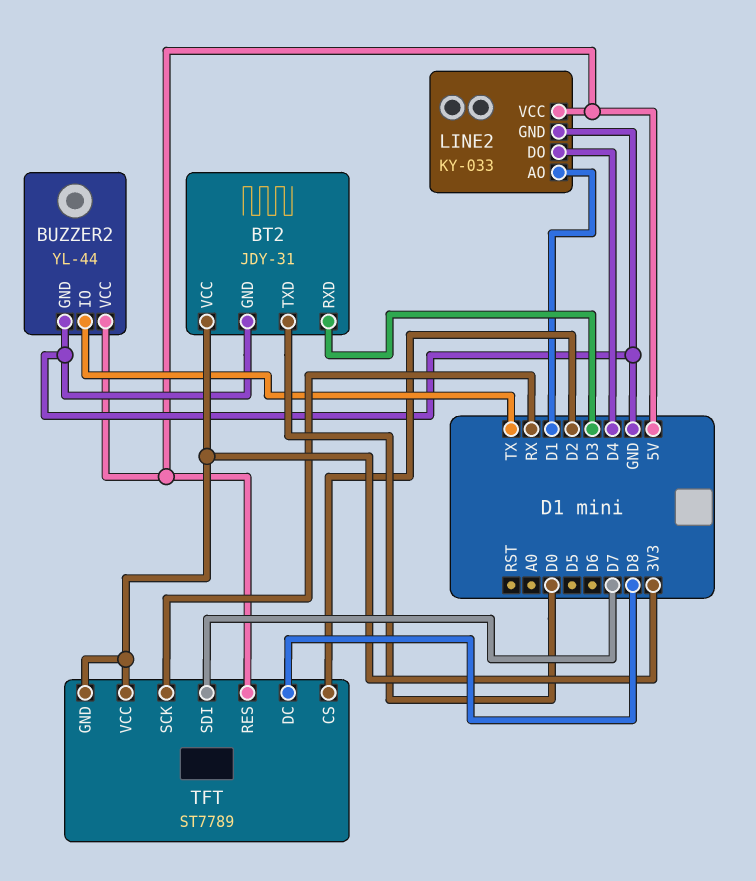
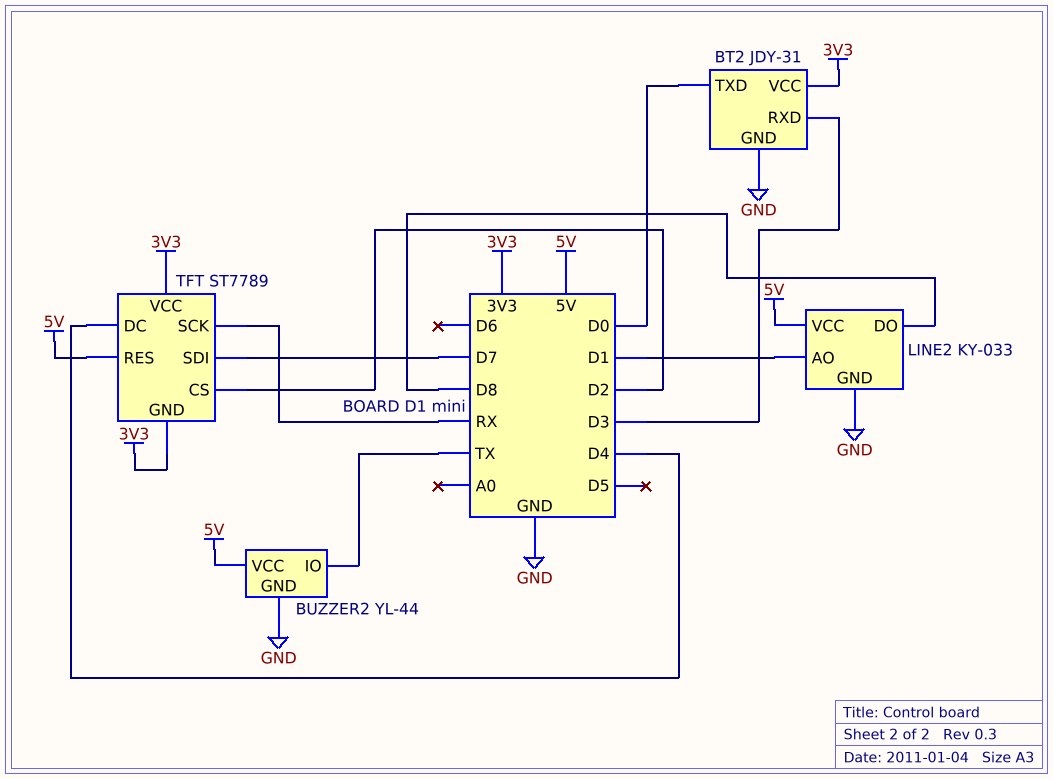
LINE2 pin DO: D4 -> D8
TFT pin DC: D8 -> D4

